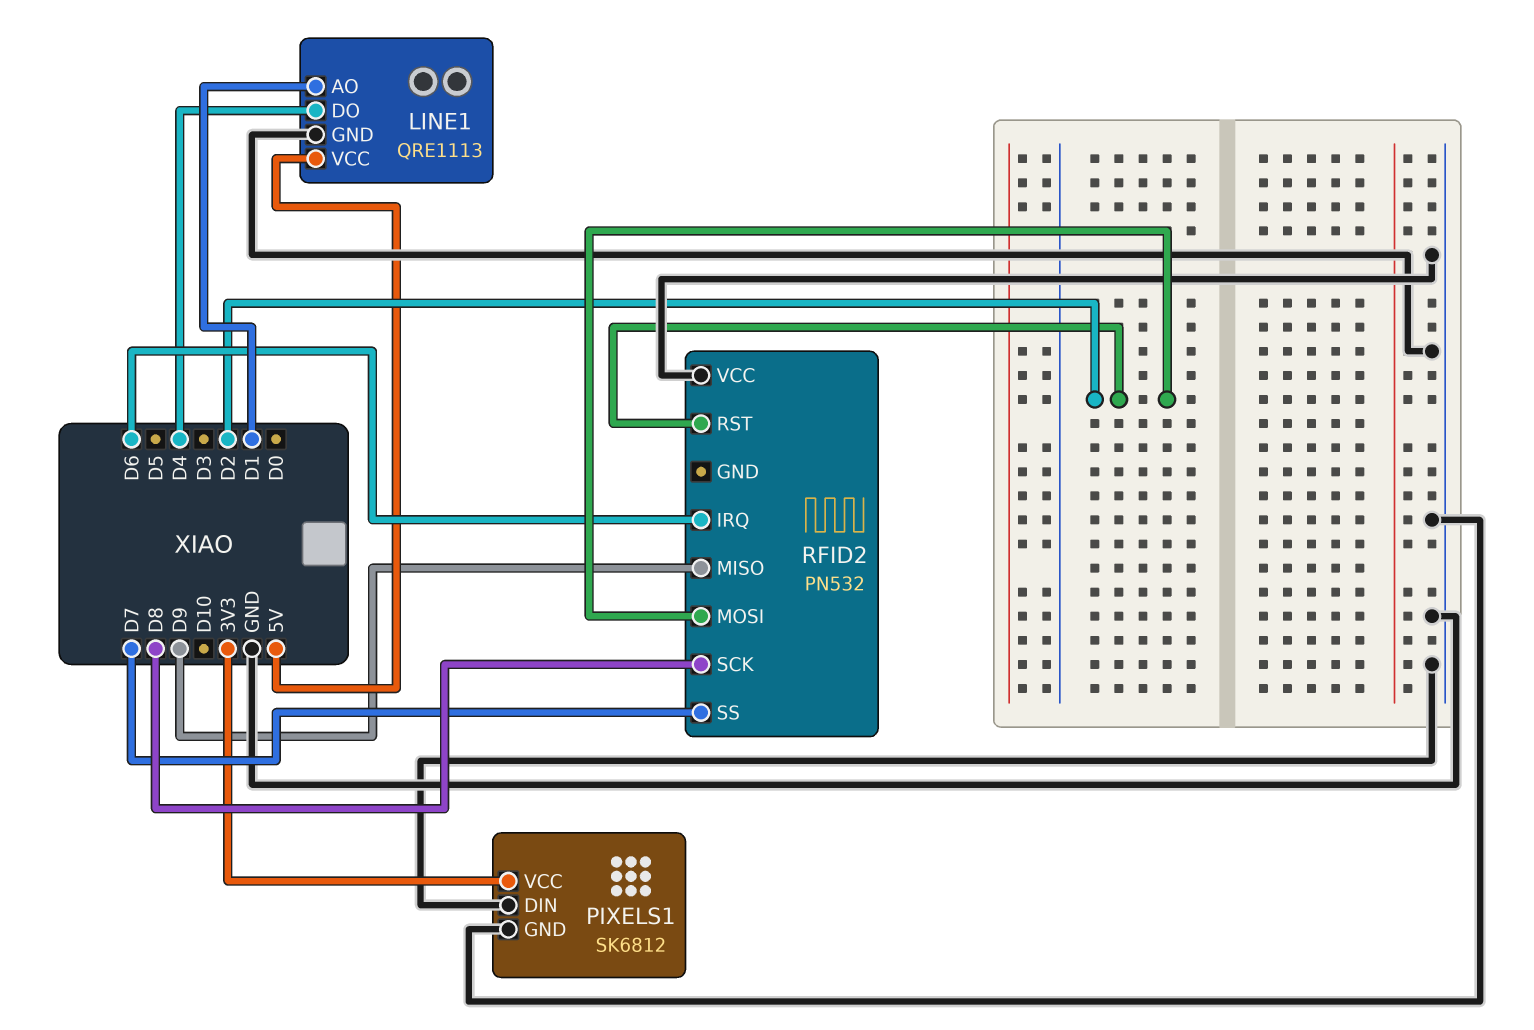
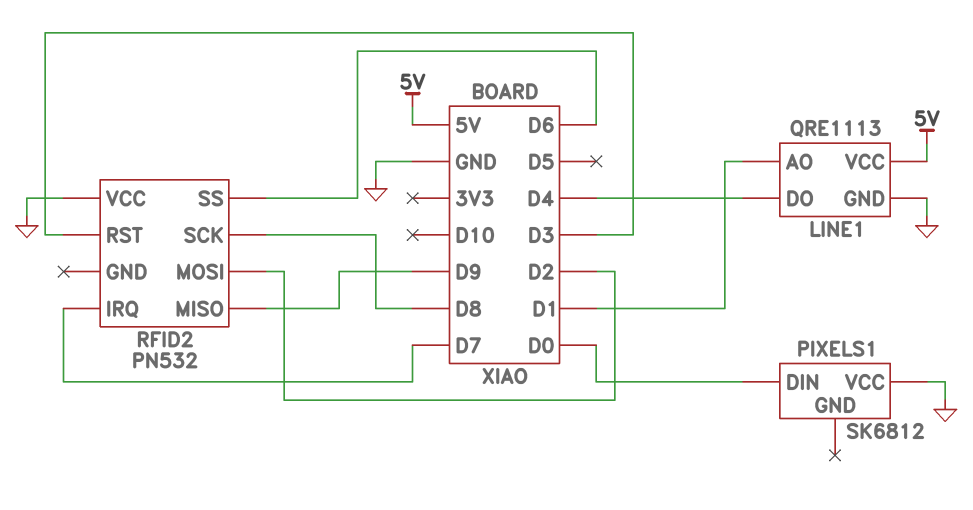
PIXELS1 pin DIN: GND -> D0
PIXELS1 pin GND: GND -> none
PIXELS1 pin VCC: 3V3 -> GND
RFID2 pin IRQ: D6 -> D7
RFID2 pin RST: D2 -> D3
RFID2 pin SS: D7 -> D6

